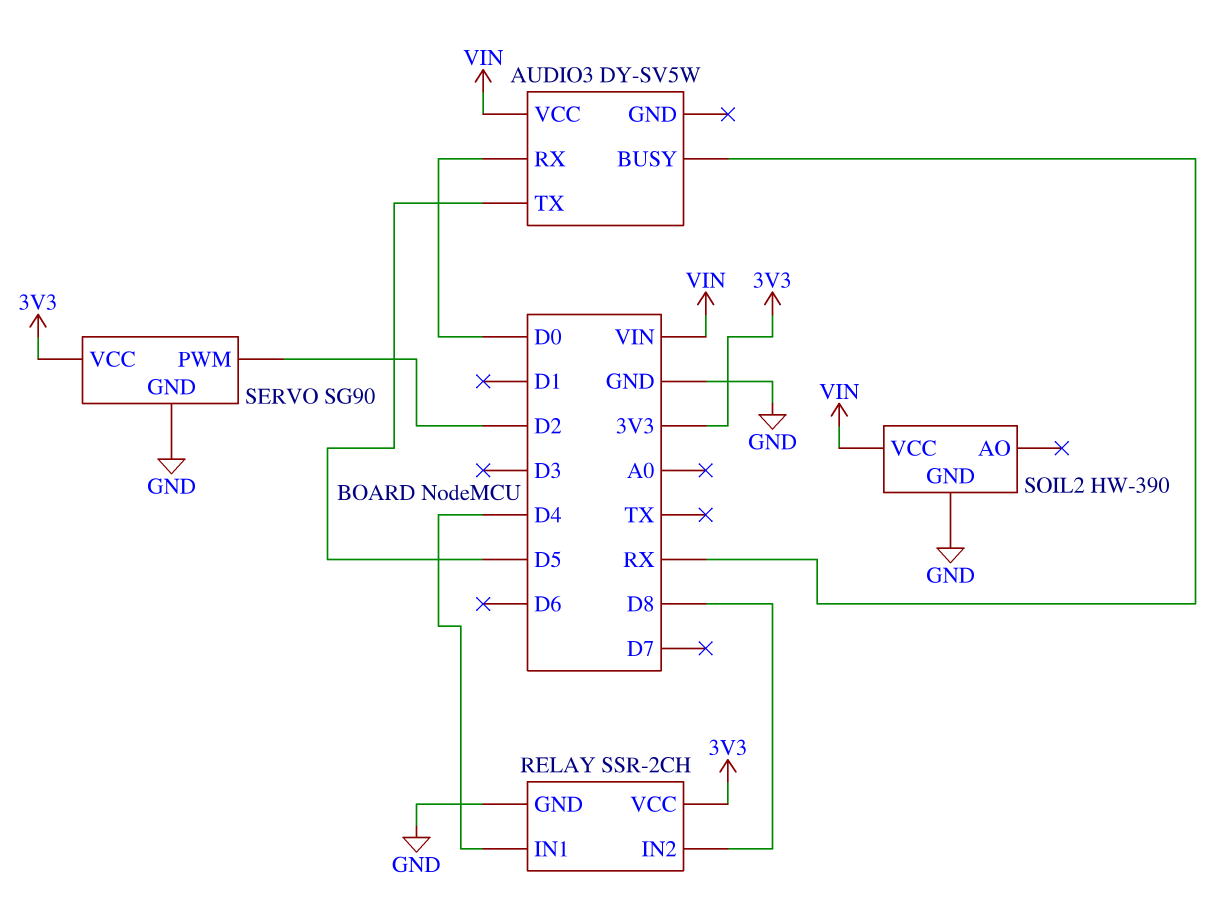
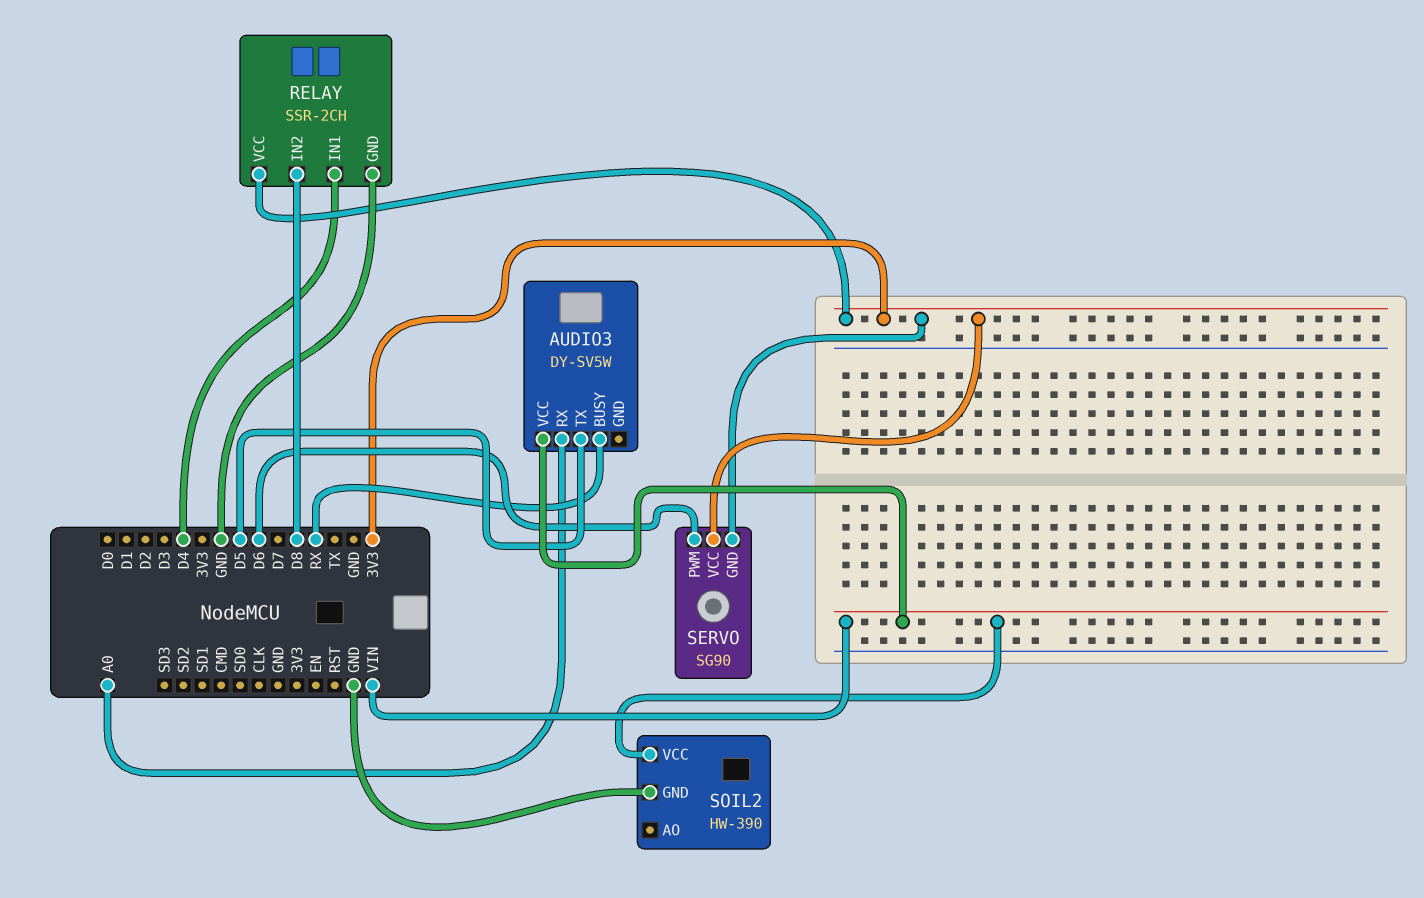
AUDIO3 pin RX: D0 -> A0
SERVO pin GND: GND -> 3V3
SERVO pin PWM: D2 -> D6

